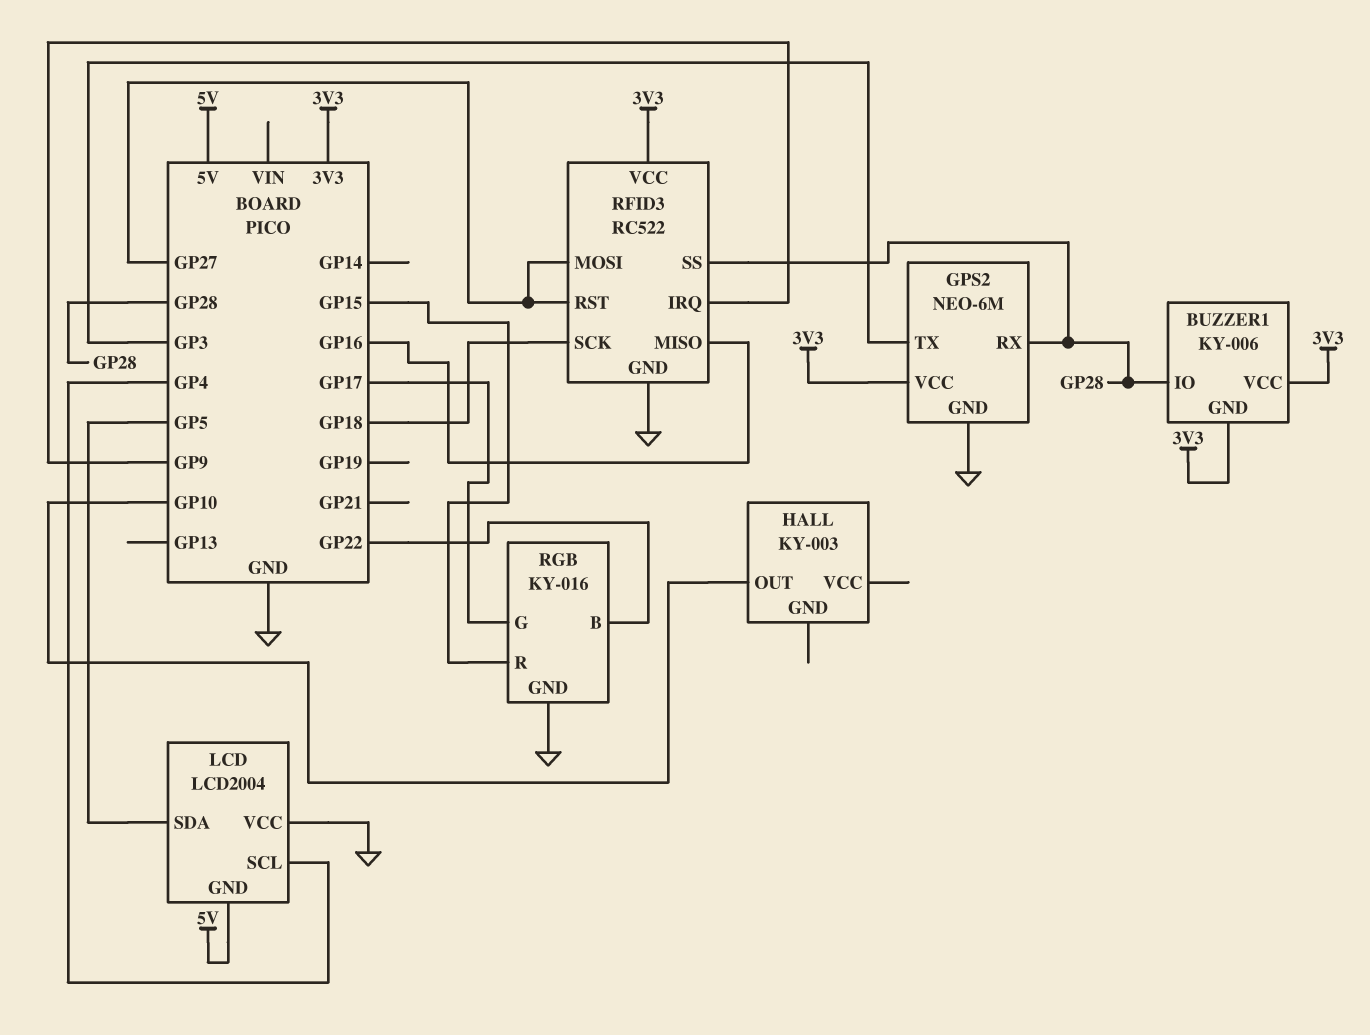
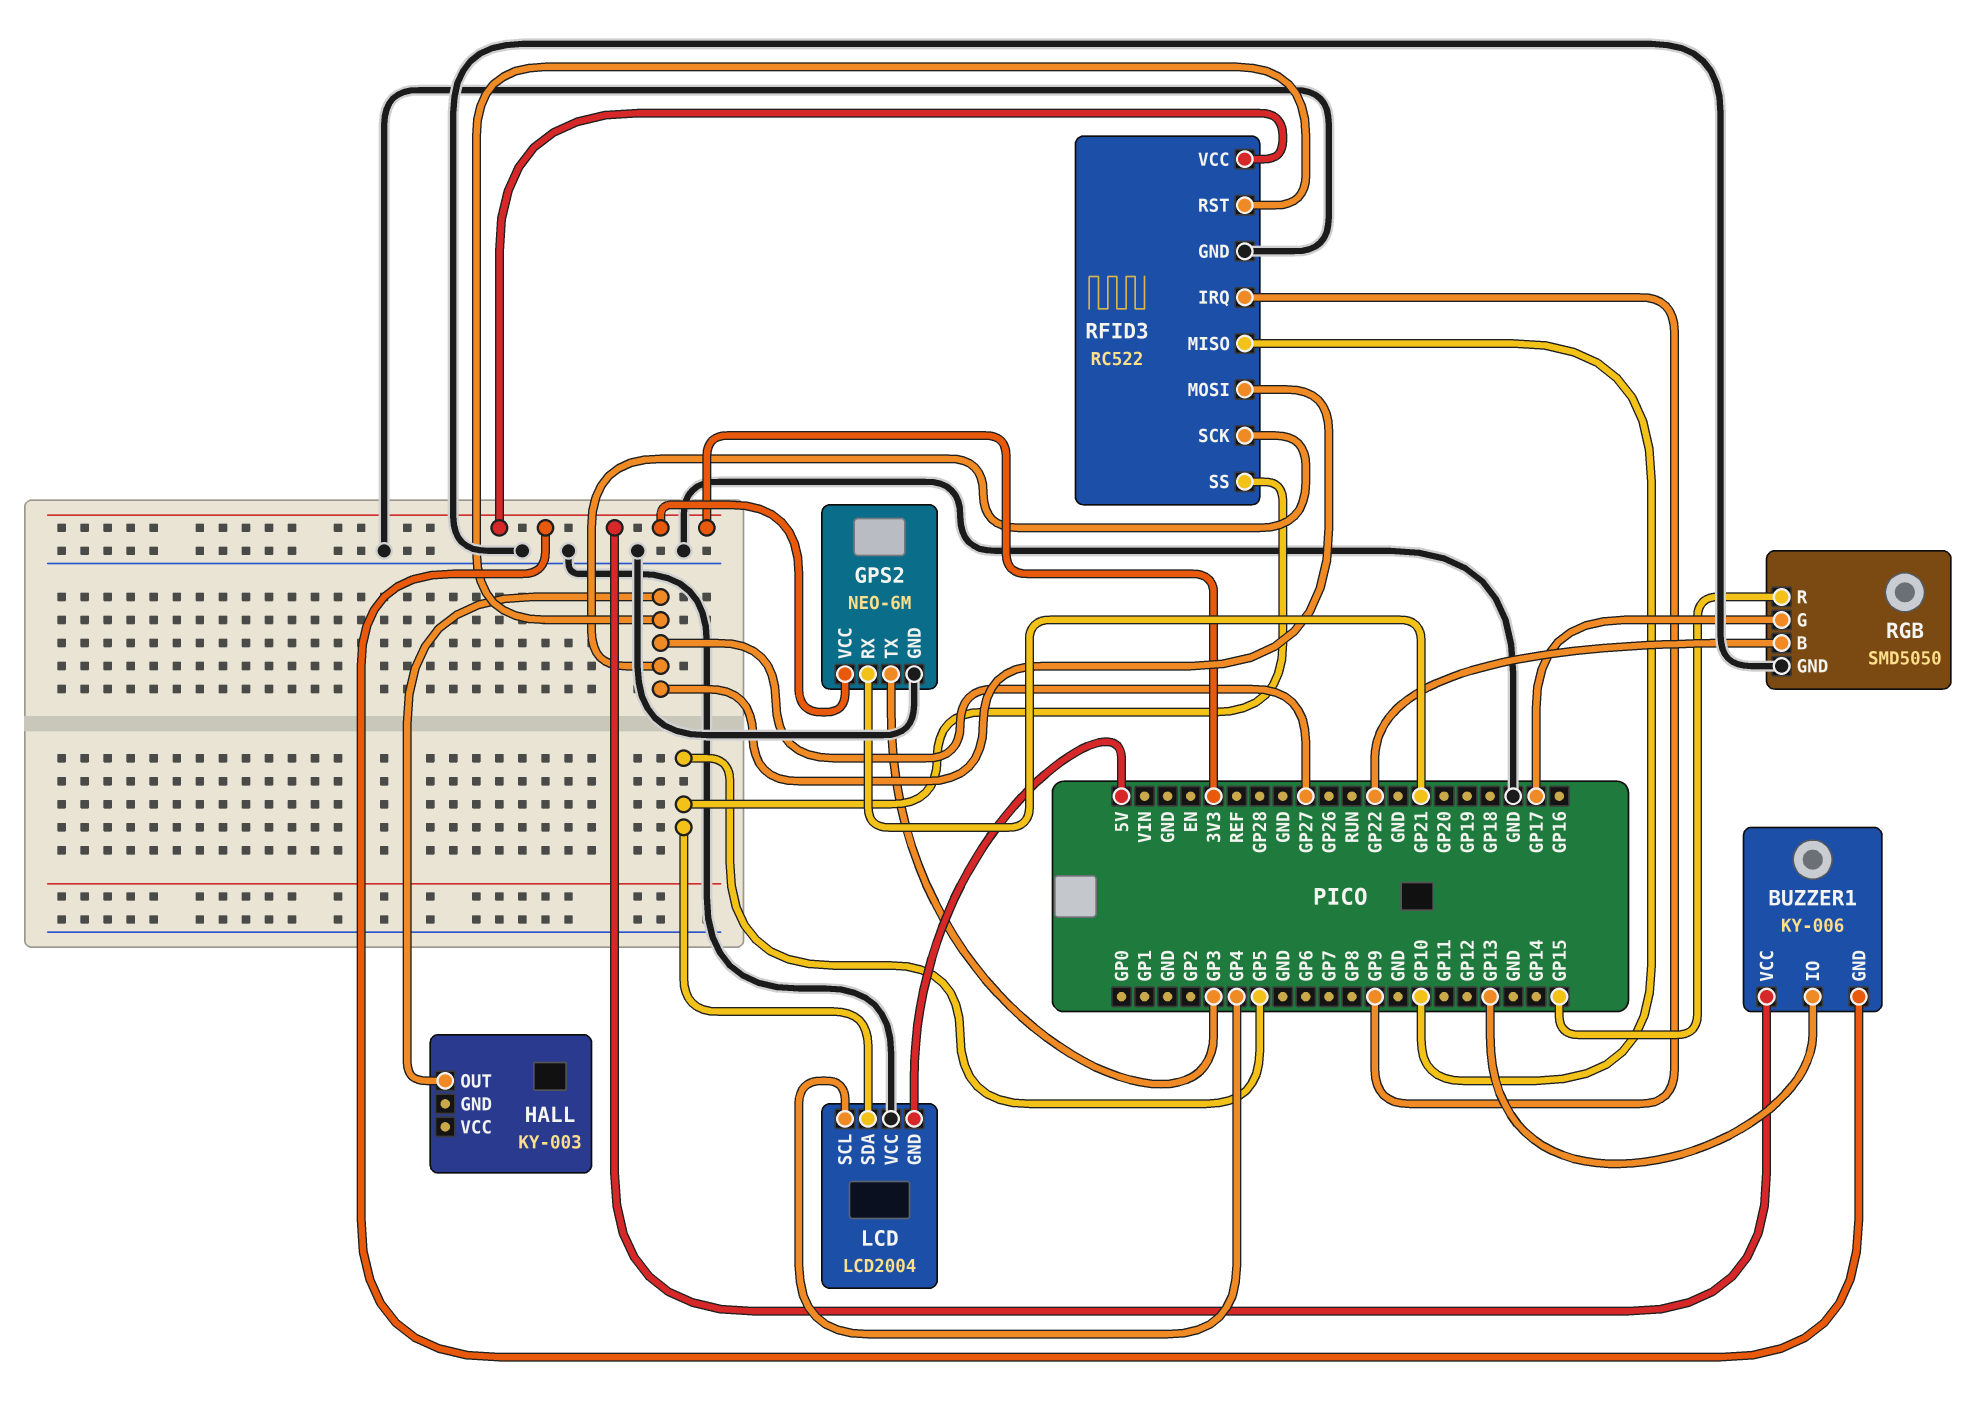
BUZZER1 pin IO: GP28 -> GP13
GPS2 pin RX: GP28 -> GP21
HALL pin OUT: GP10 -> GP27
RFID3 pin MISO: GP16 -> GP10
RFID3 pin SCK: GP18 -> GP27
RFID3 pin SS: GP28 -> GP5
RGB: KY-016 -> SMD5050

